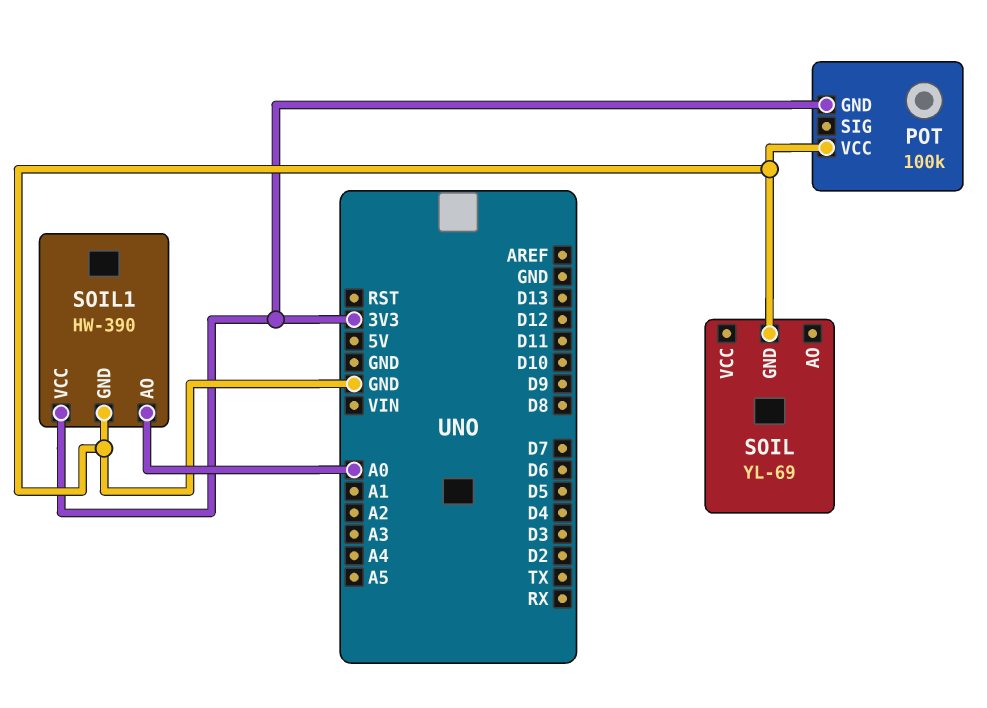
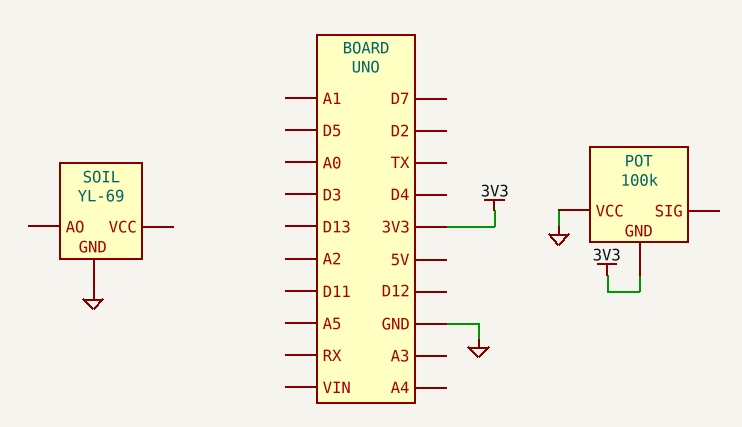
SOIL1: HW-390 -> none
SOIL1 pin AO: A0 -> none
SOIL1 pin GND: GND -> none
SOIL1 pin VCC: 3V3 -> none

